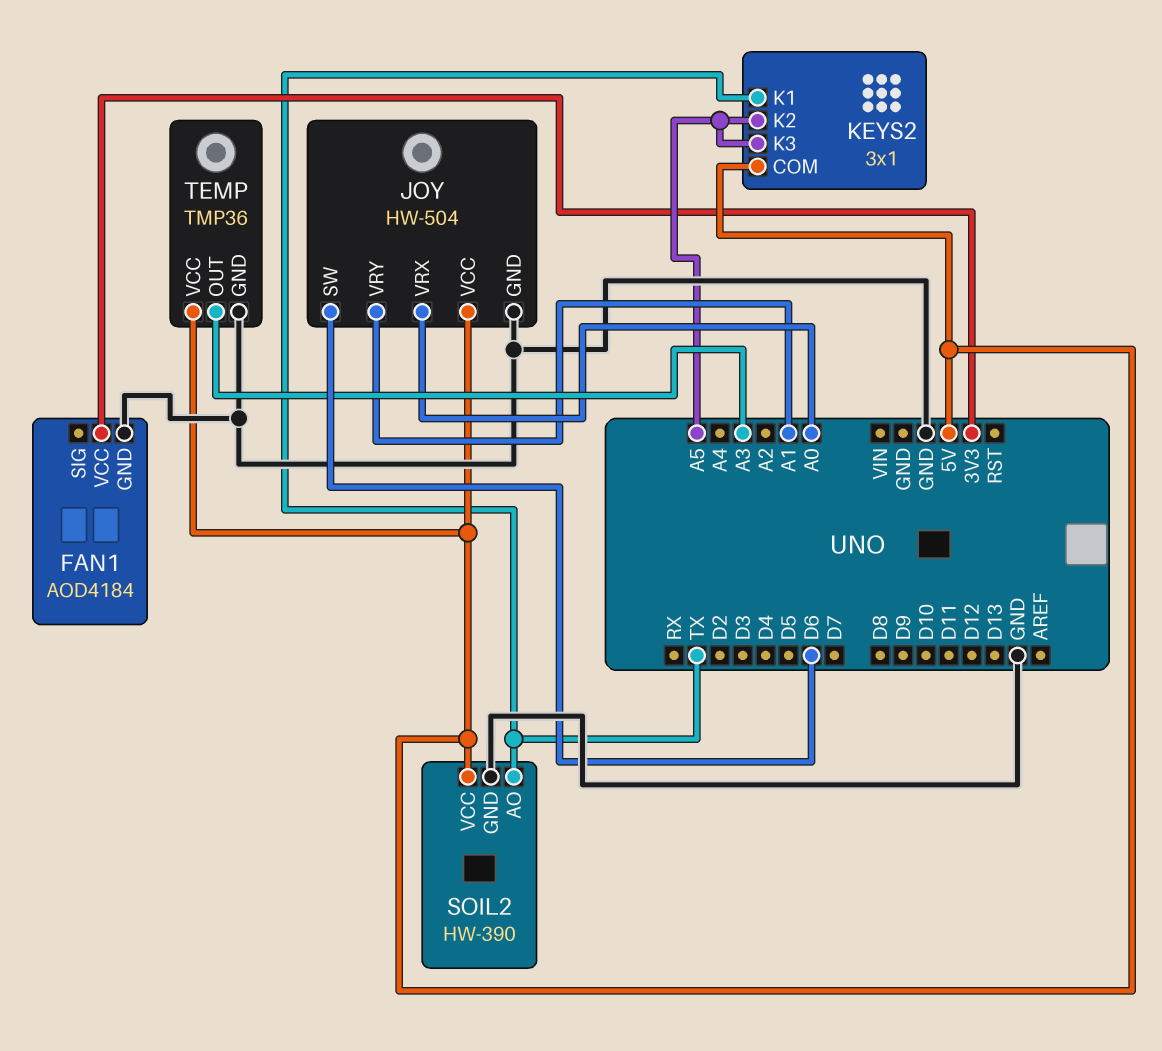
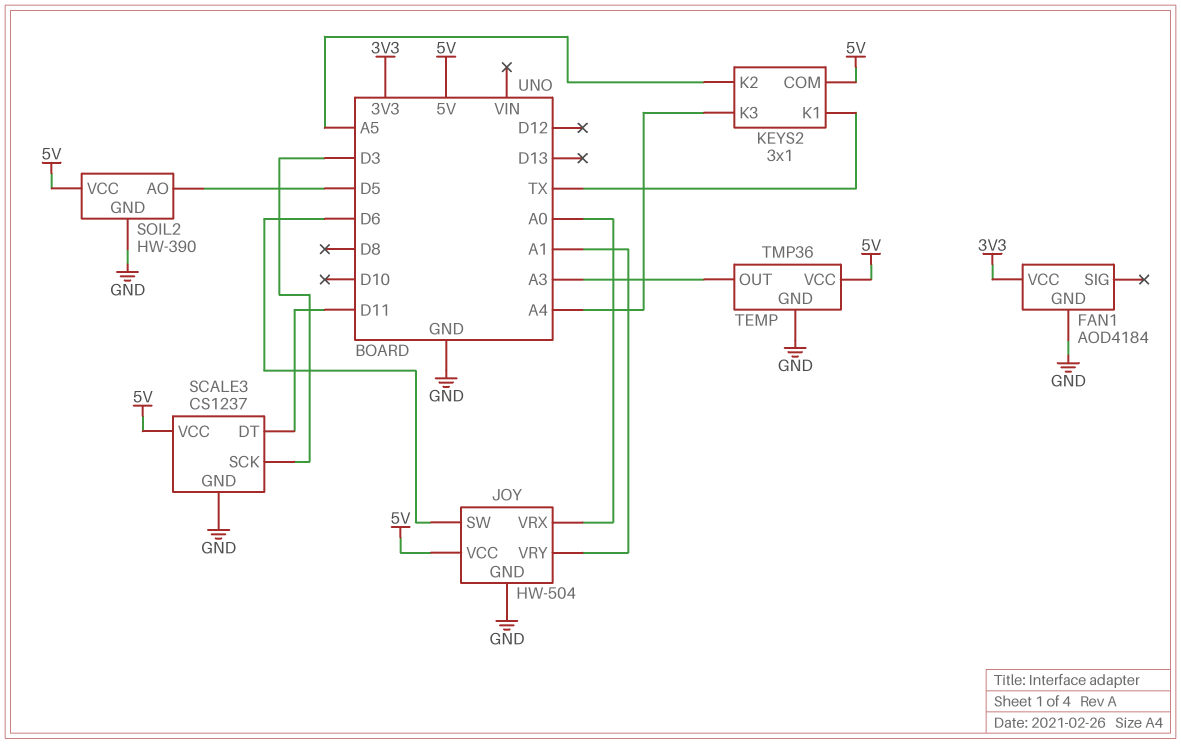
KEYS2 pin K3: A5 -> A4
SCALE3: none -> CS1237
SCALE3 pin DT: none -> D11
SCALE3 pin GND: none -> GND
SCALE3 pin SCK: none -> D3
SCALE3 pin VCC: none -> 5V
SOIL2 pin AO: TX -> D5

